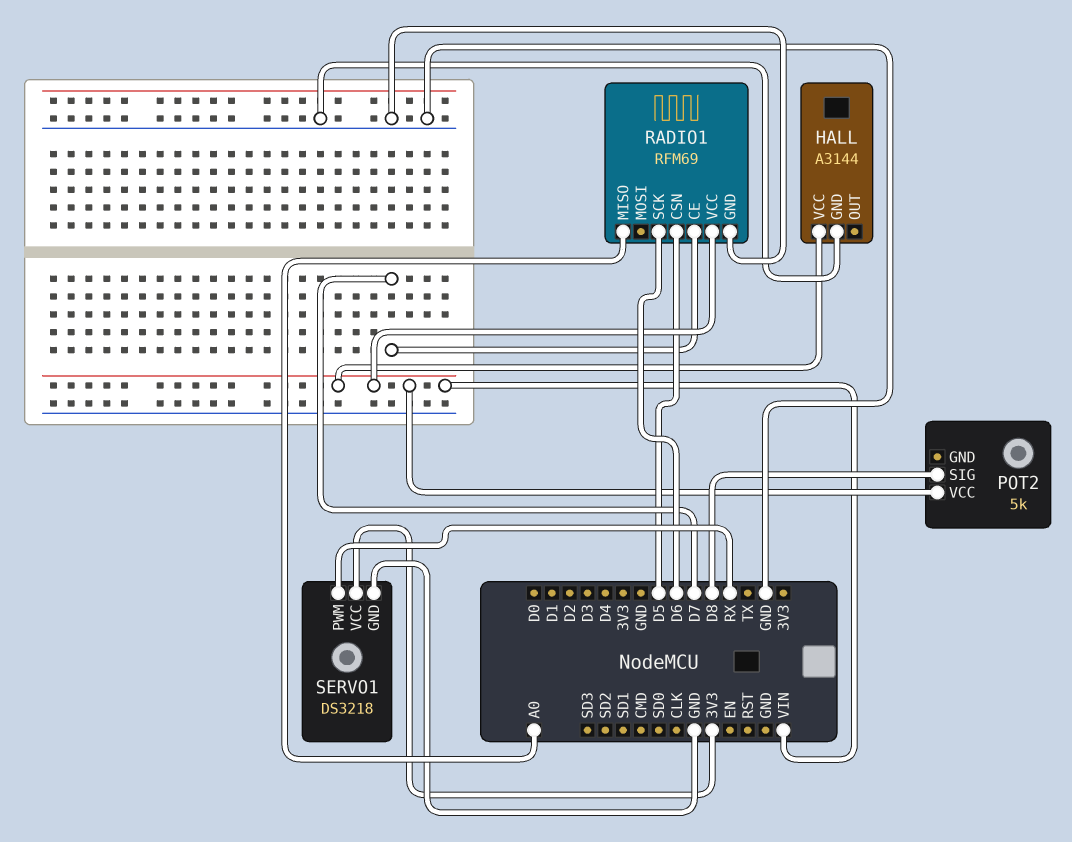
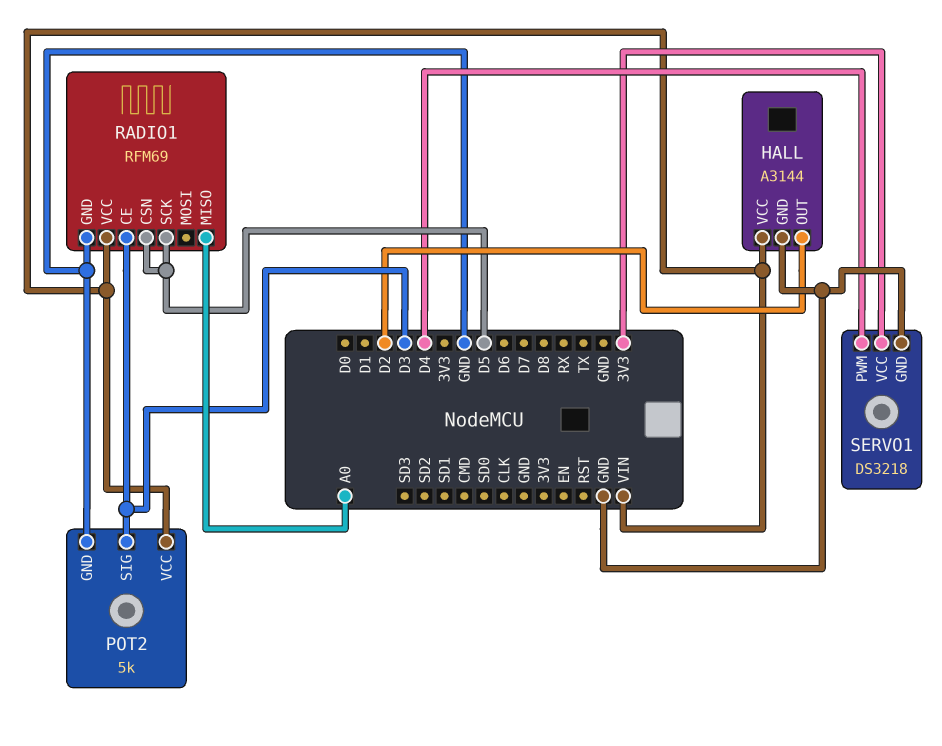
HALL pin OUT: none -> D2
POT2 pin GND: none -> GND
POT2 pin SIG: D8 -> D3
RADIO1 pin CE: D7 -> D3
RADIO1 pin SCK: D6 -> D5
SERVO1 pin PWM: RX -> D4

